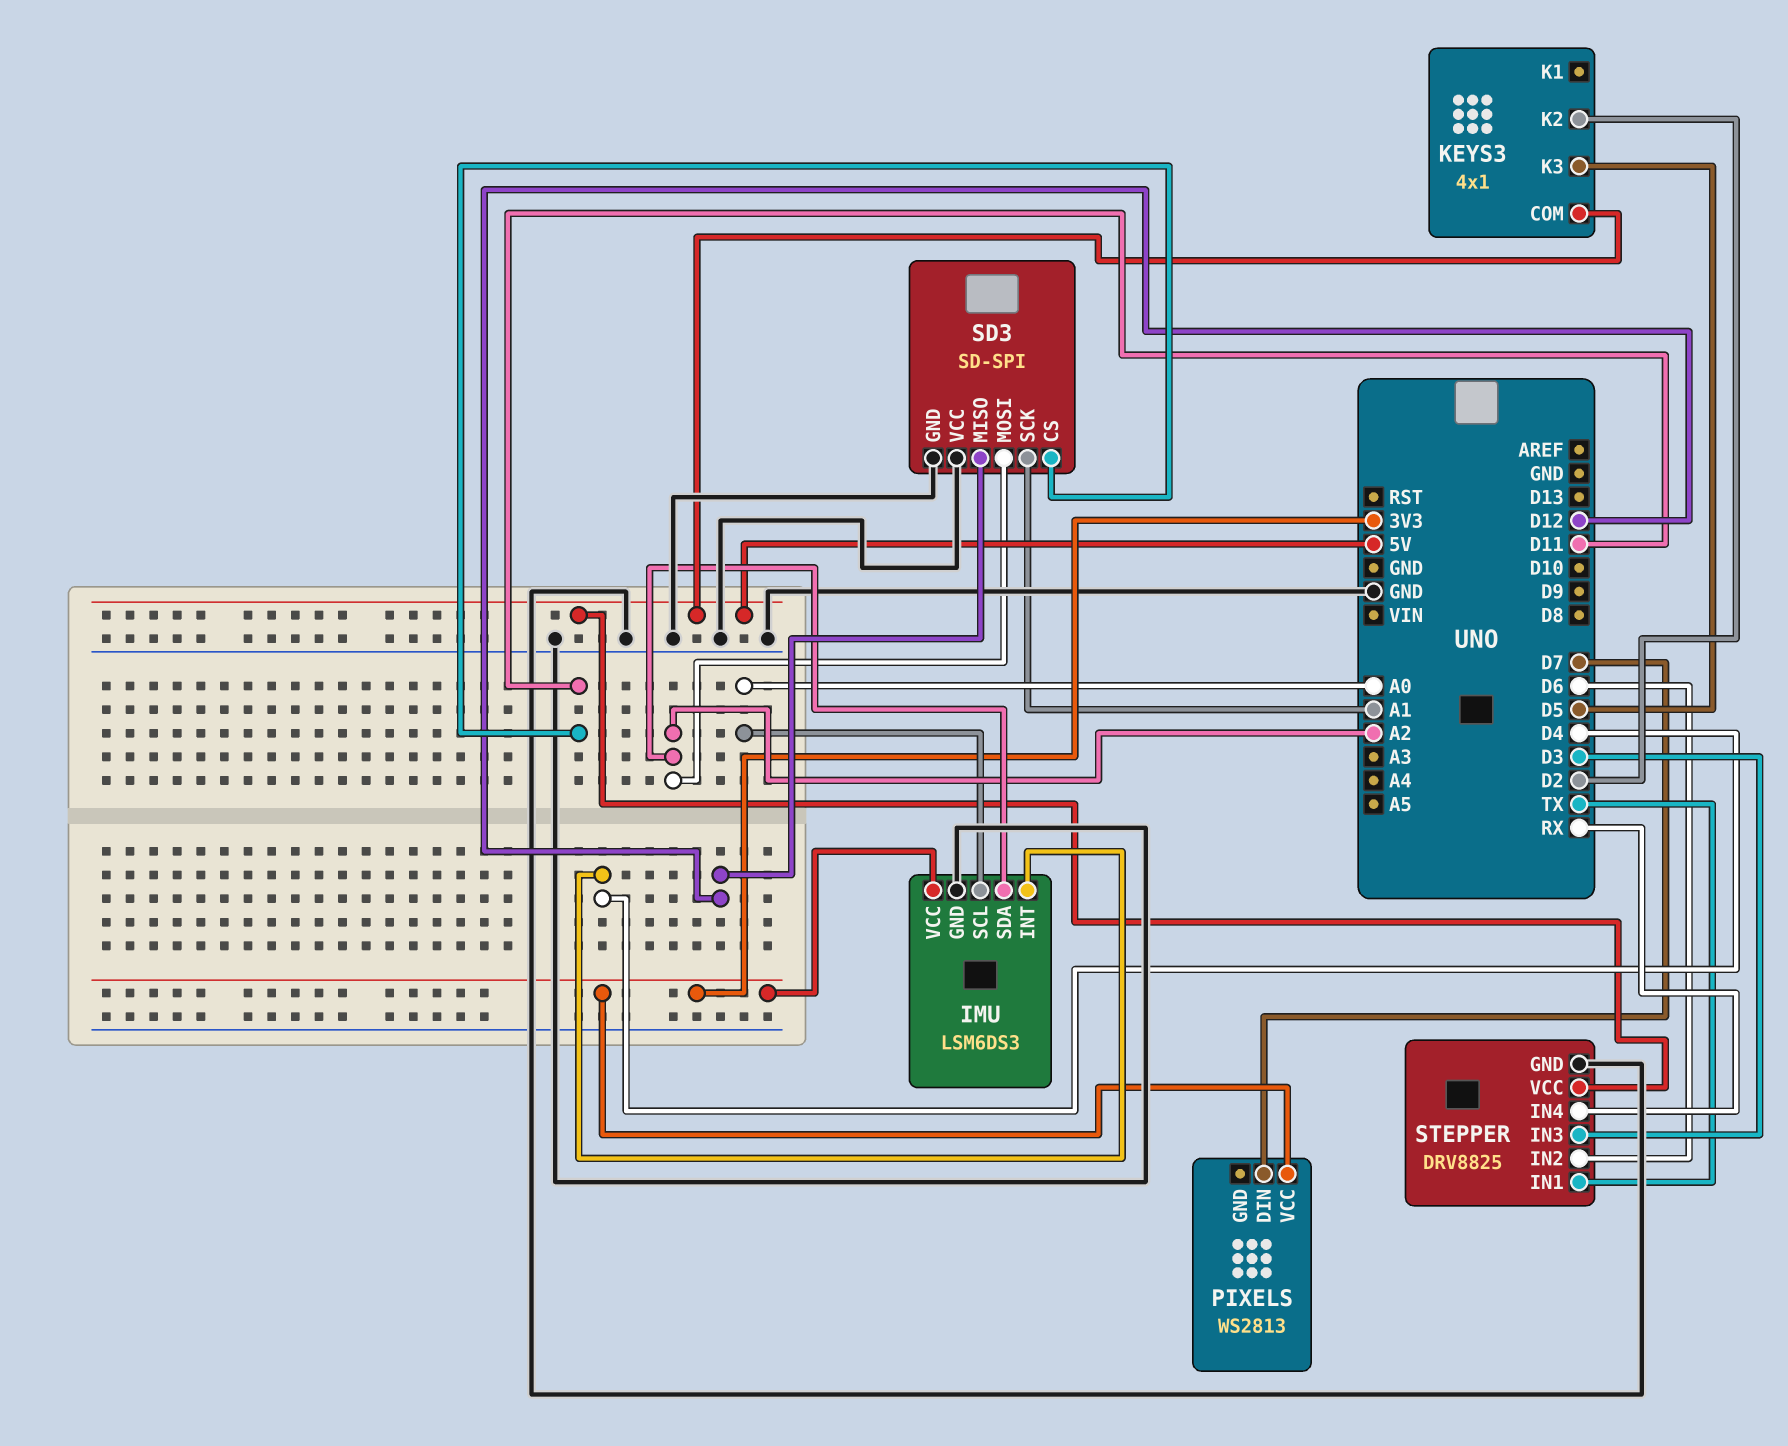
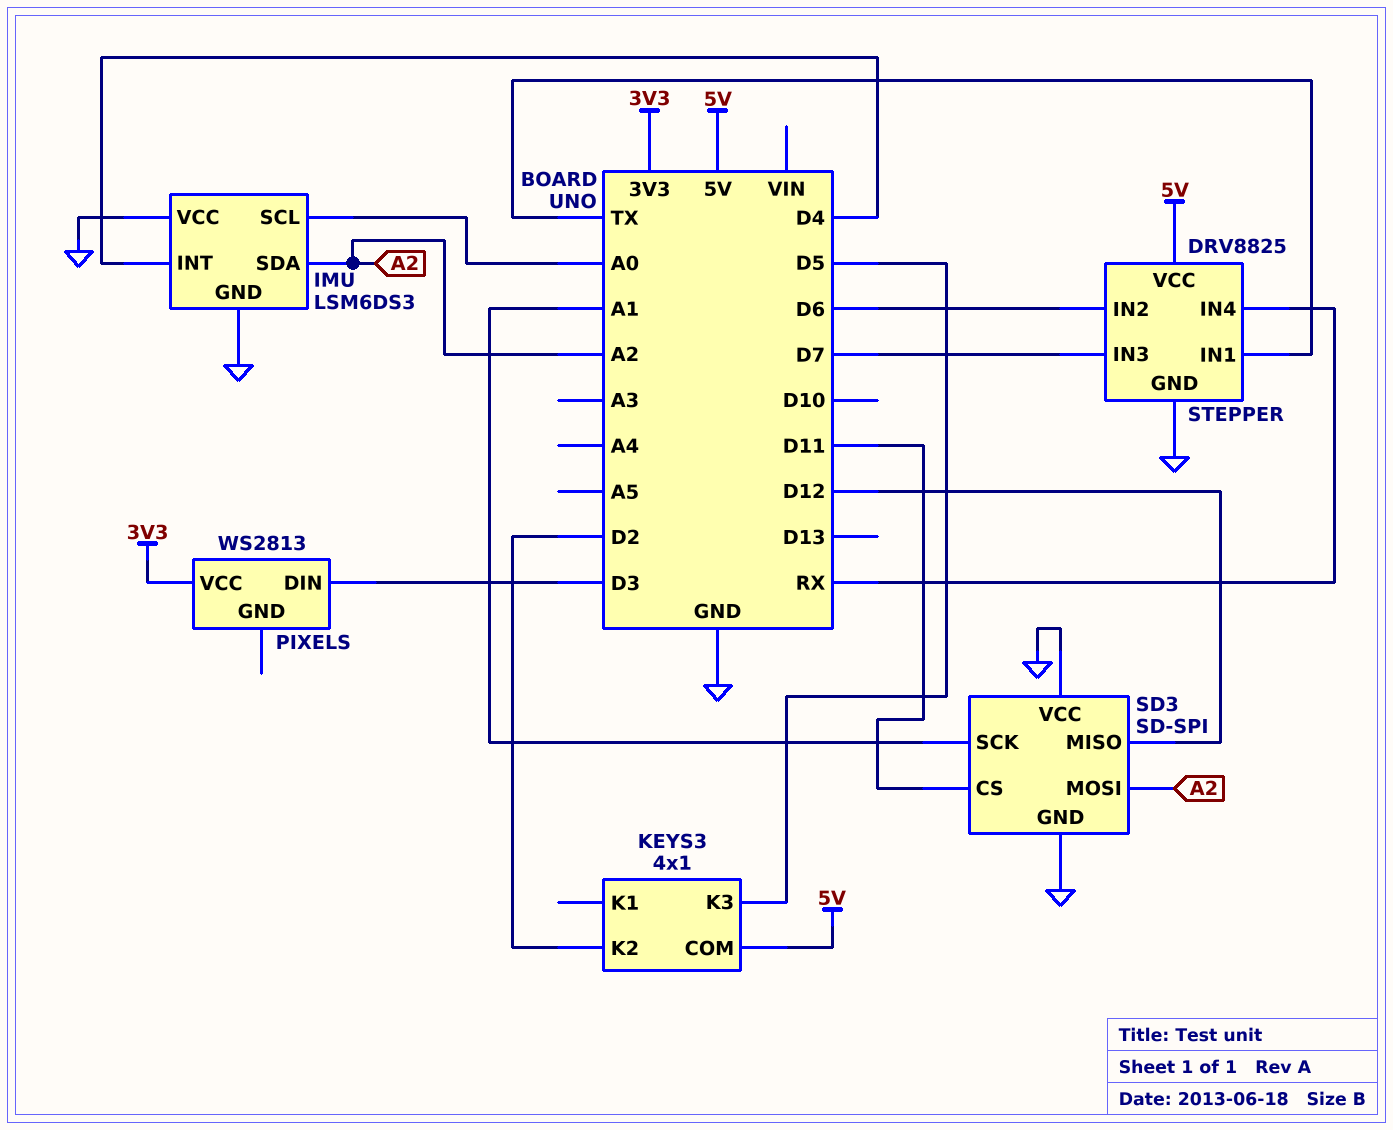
IMU pin VCC: 3V3 -> GND
PIXELS pin DIN: D7 -> D3
STEPPER pin IN3: D3 -> D7

